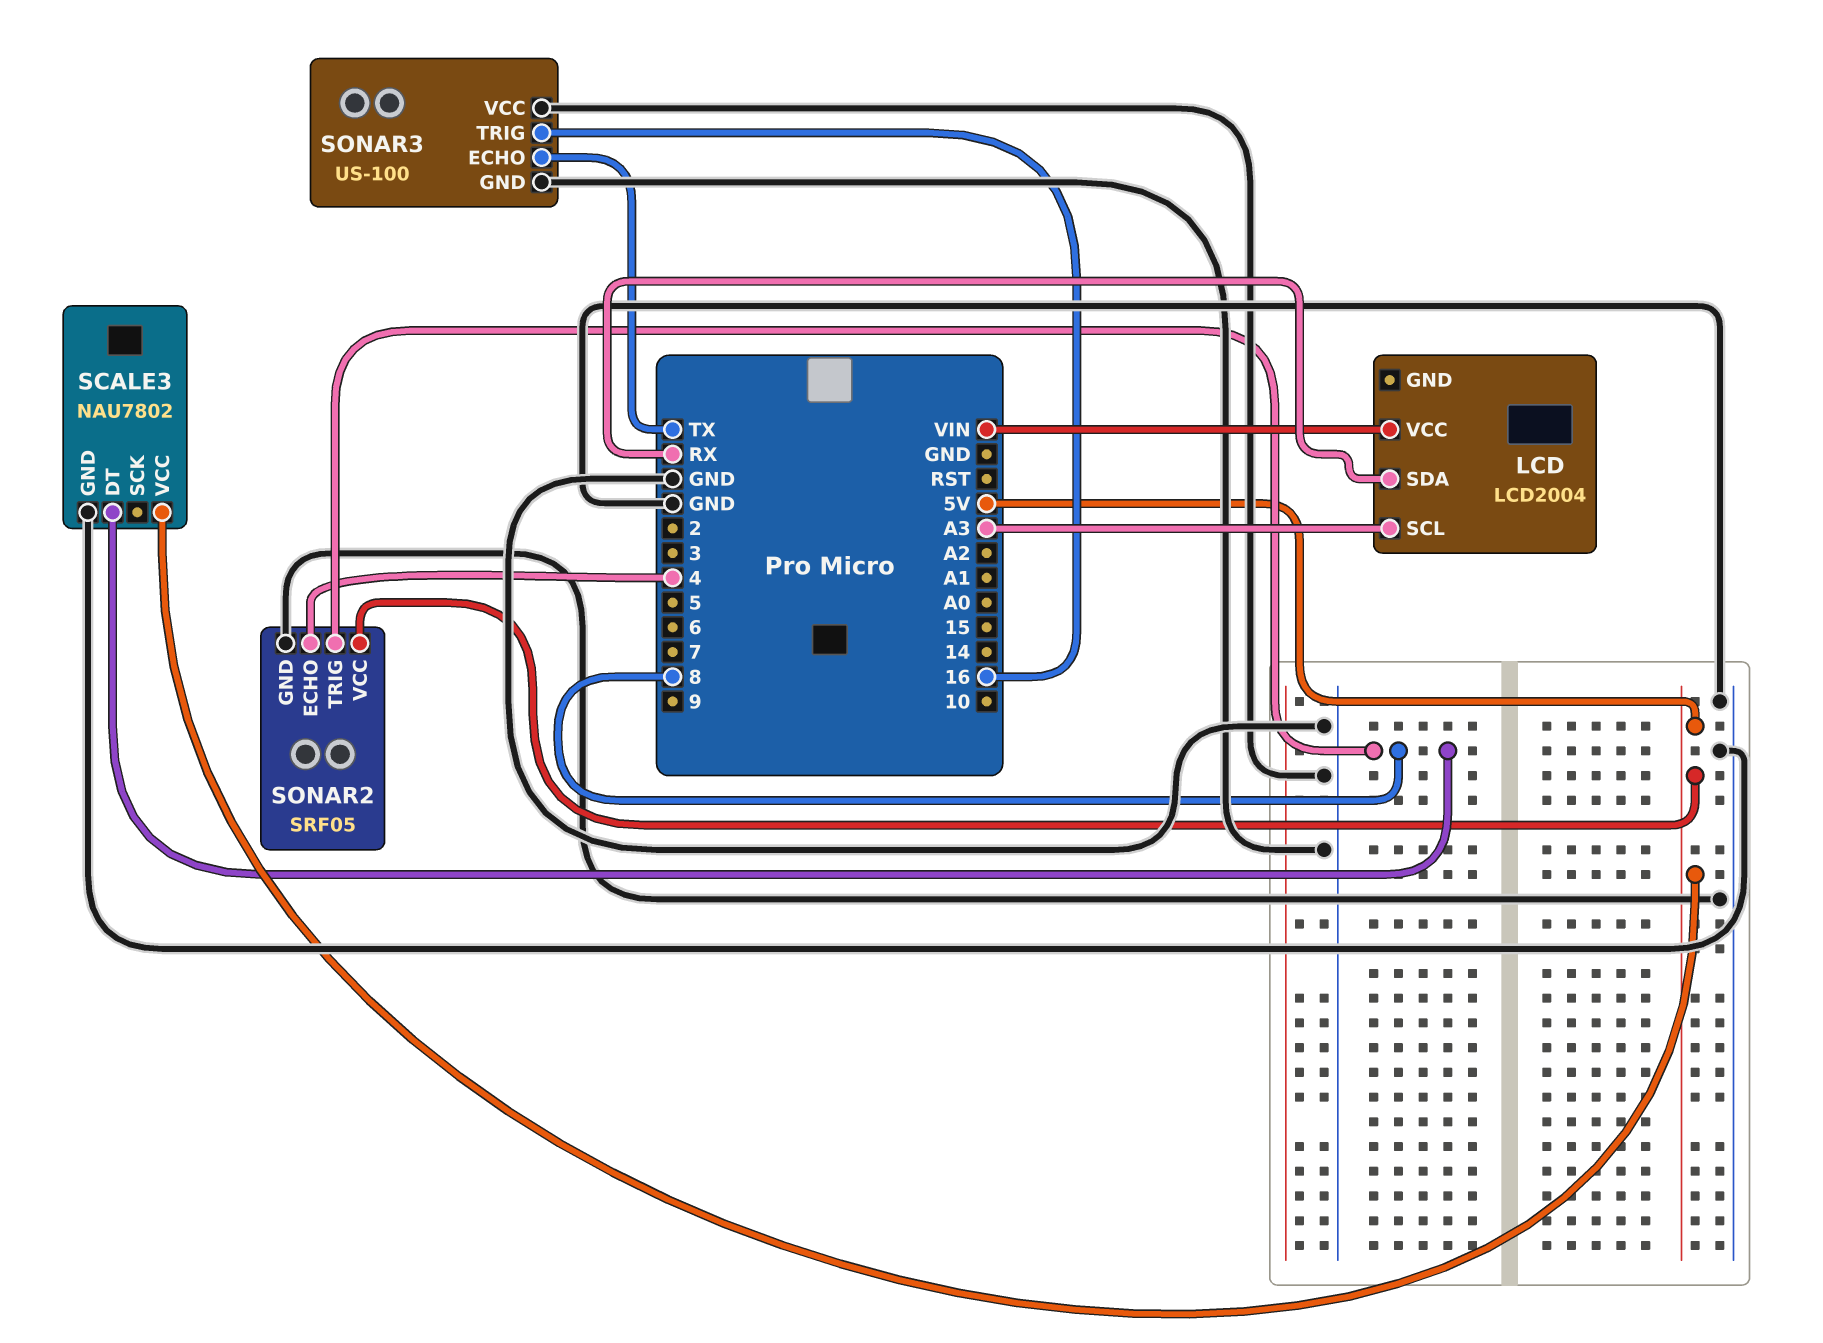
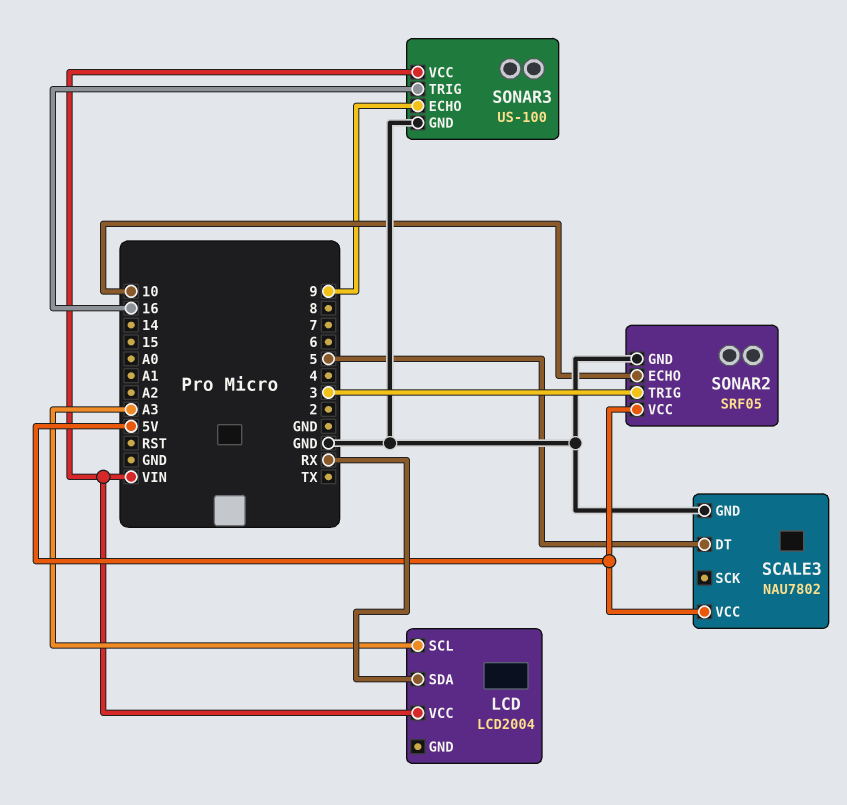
SCALE3 pin DT: 8 -> 5
SONAR2 pin ECHO: 4 -> 10
SONAR2 pin TRIG: 8 -> 3
SONAR3 pin ECHO: TX -> 9
SONAR3 pin VCC: GND -> VIN

